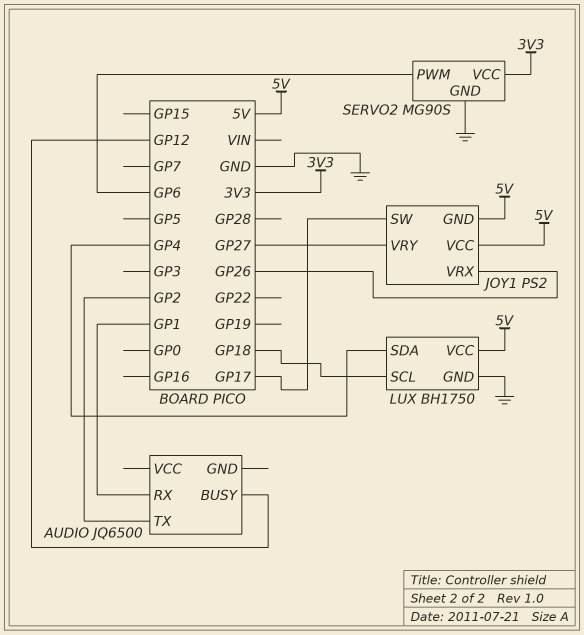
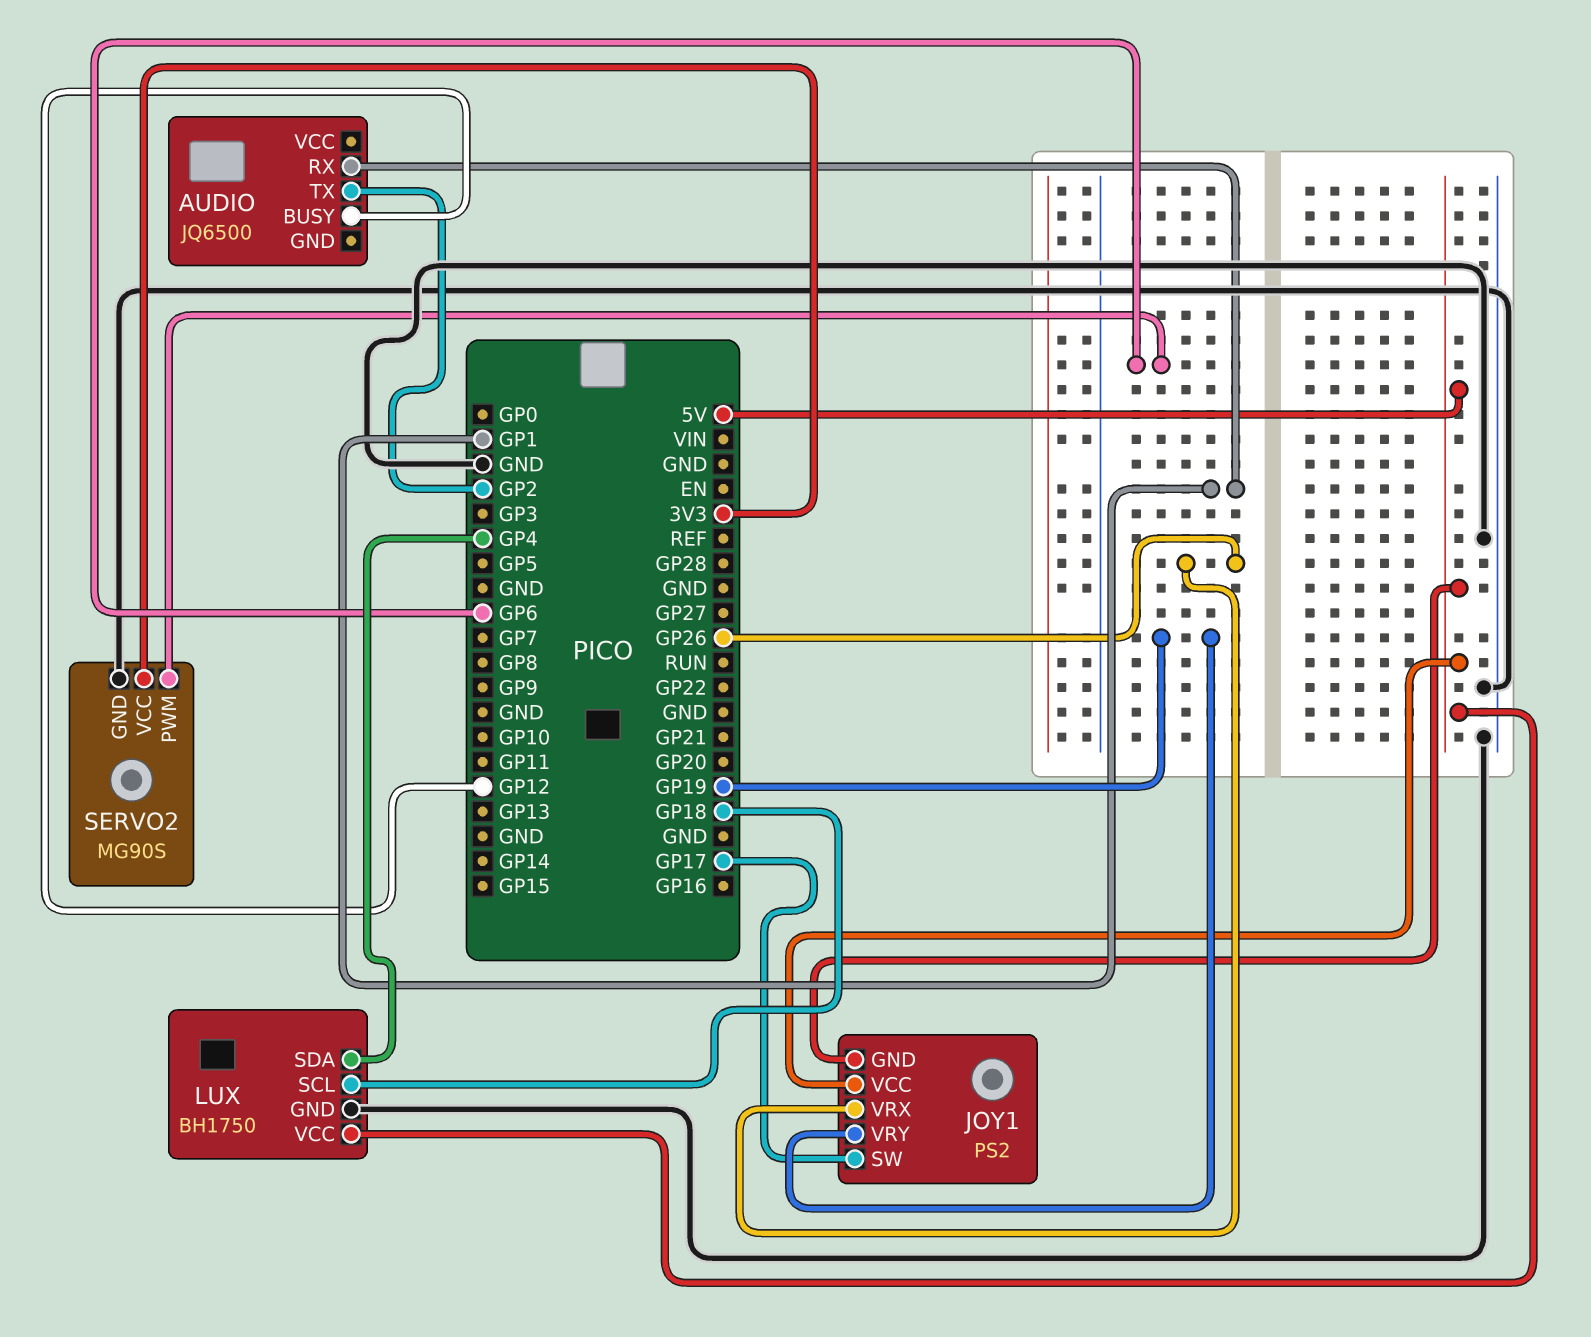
JOY1 pin VRY: GP27 -> GP19

